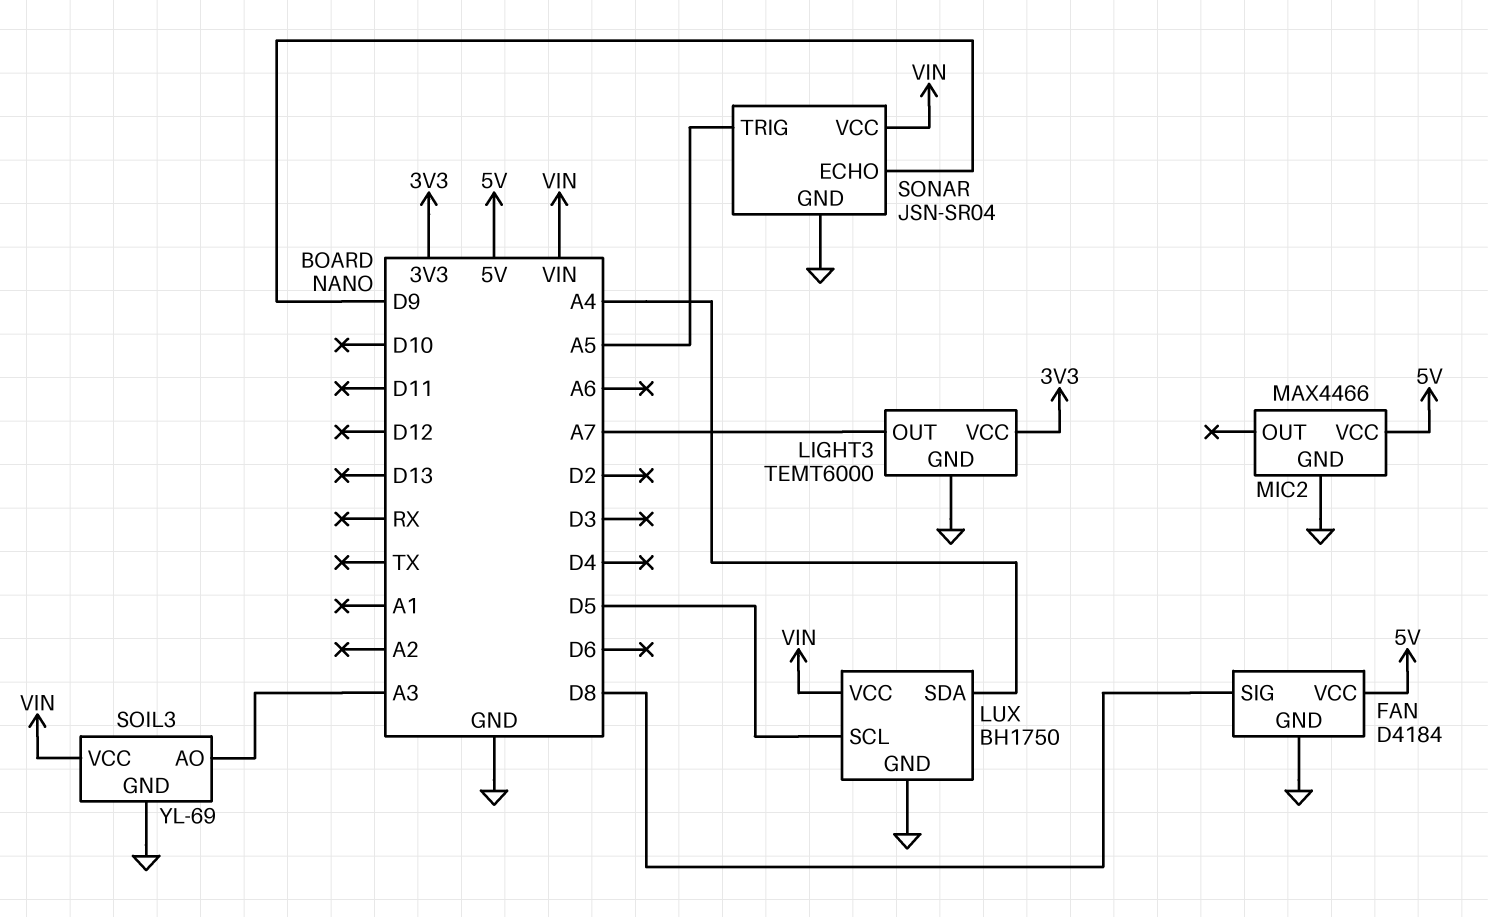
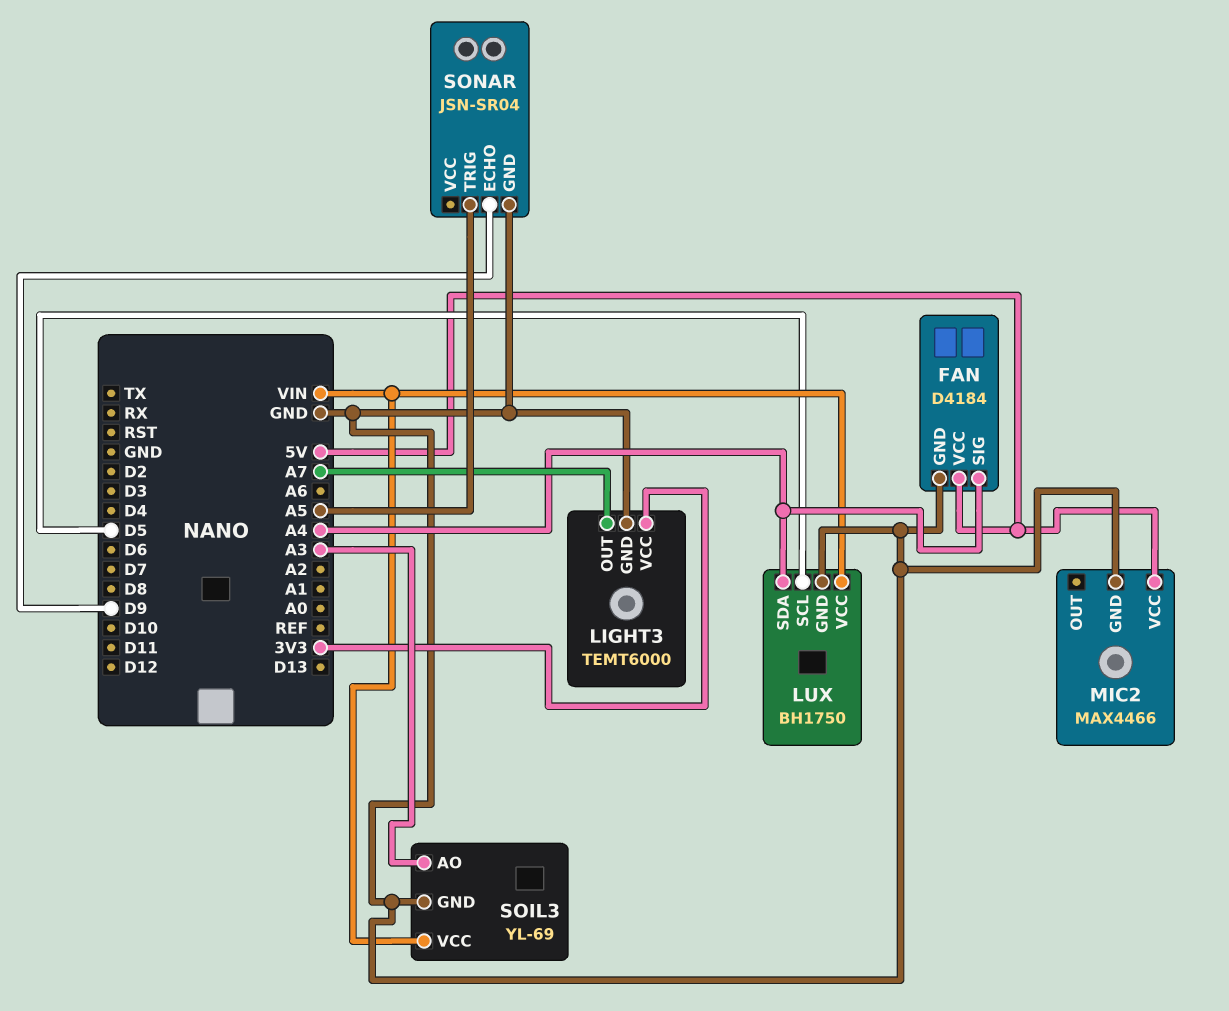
FAN pin SIG: D8 -> A4
SONAR pin VCC: VIN -> none

